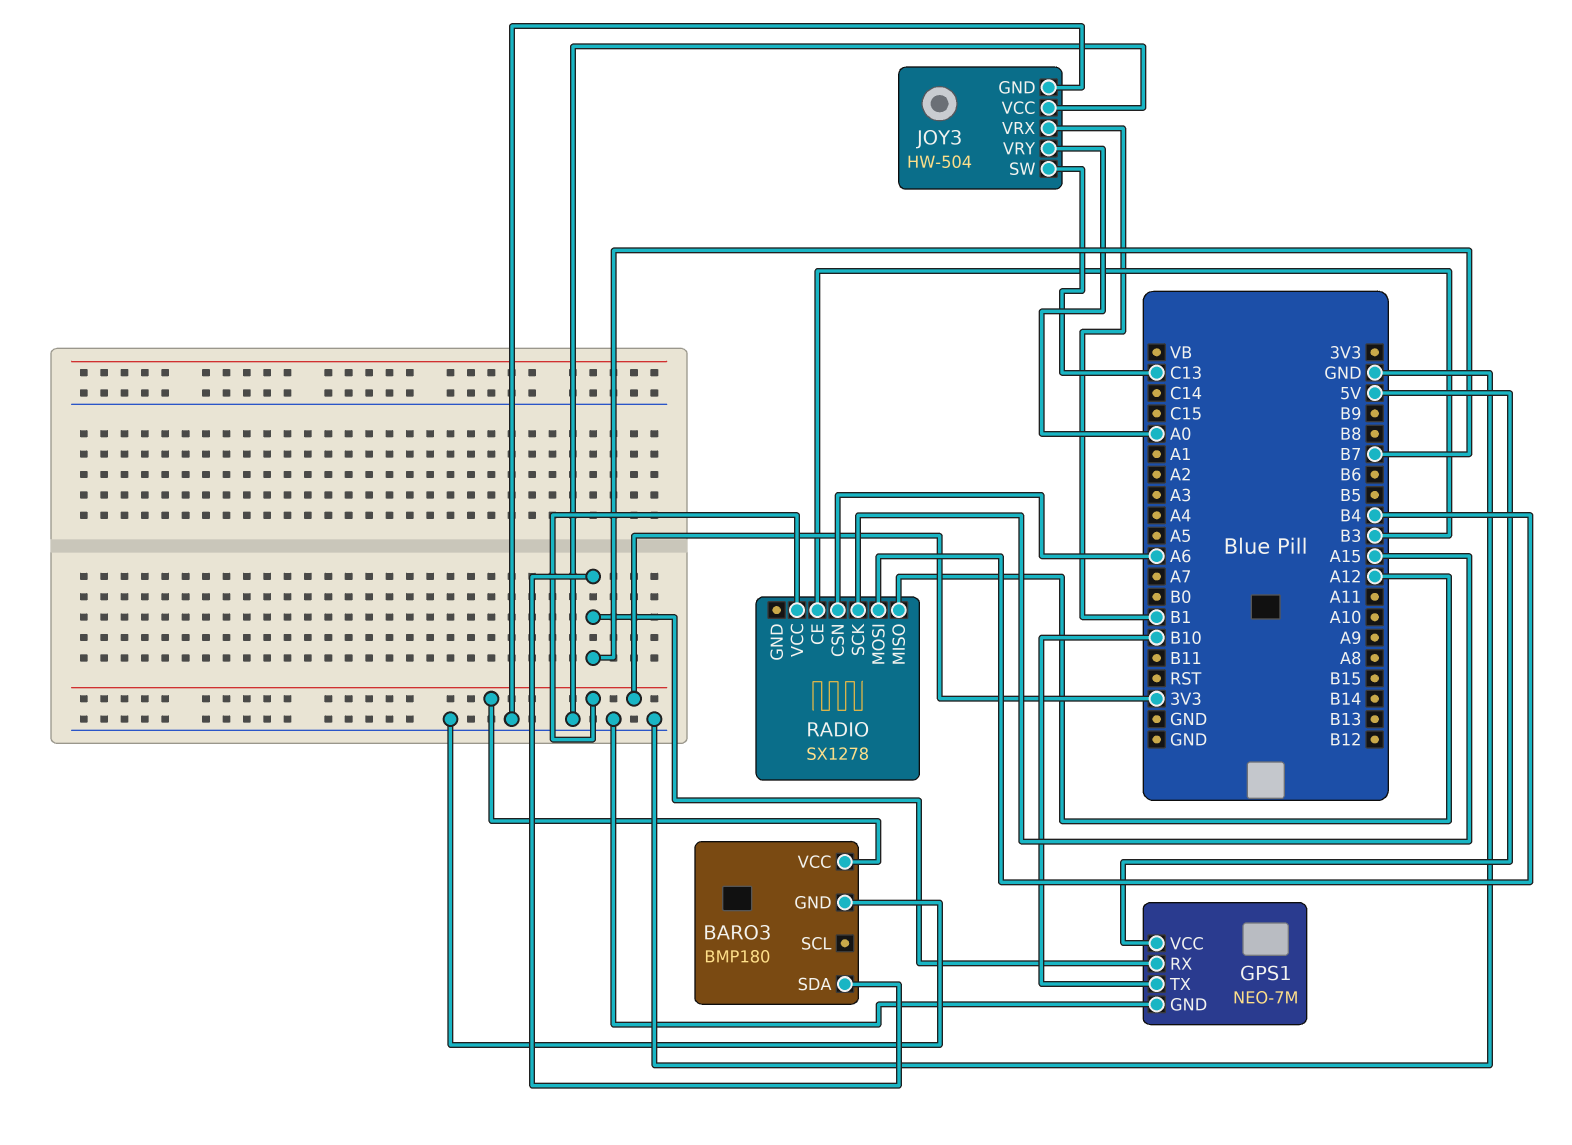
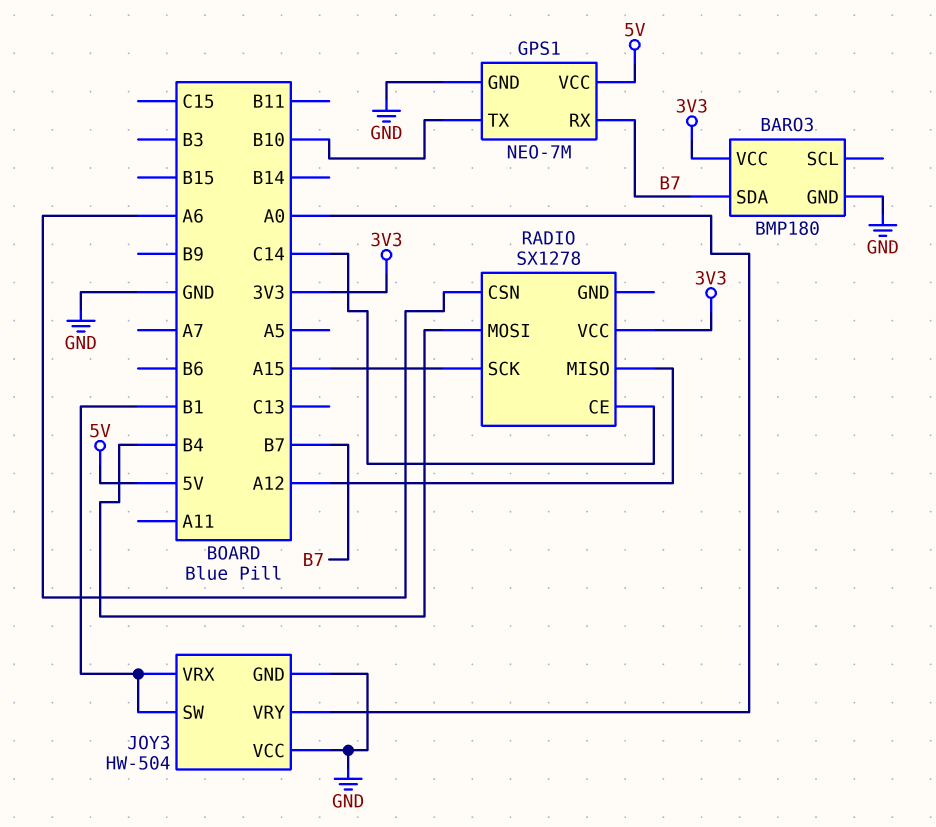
JOY3 pin SW: C13 -> B1
RADIO pin CE: B3 -> C14

